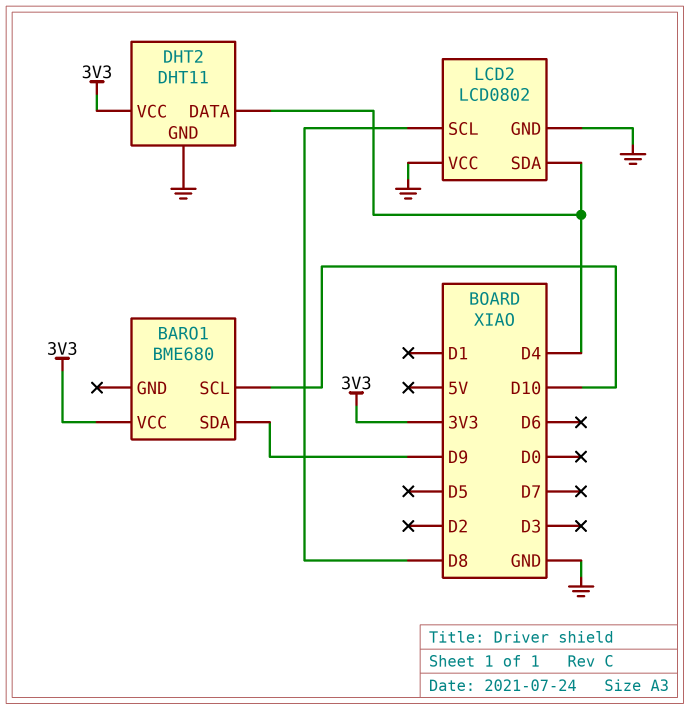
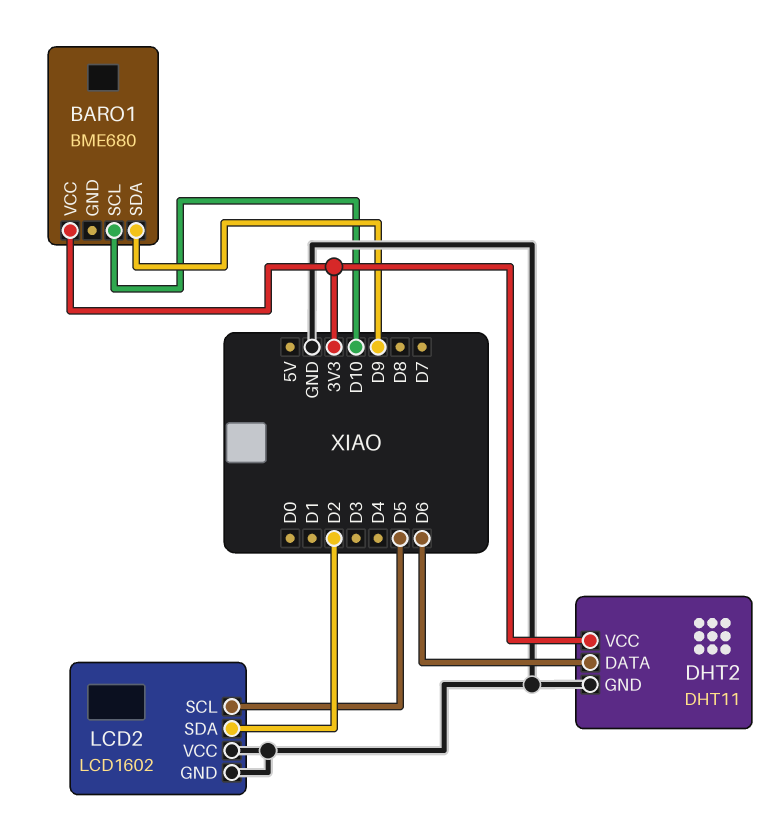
DHT2 pin DATA: D4 -> D6
LCD2: LCD0802 -> LCD1602
LCD2 pin SCL: D8 -> D5
LCD2 pin SDA: D4 -> D2

